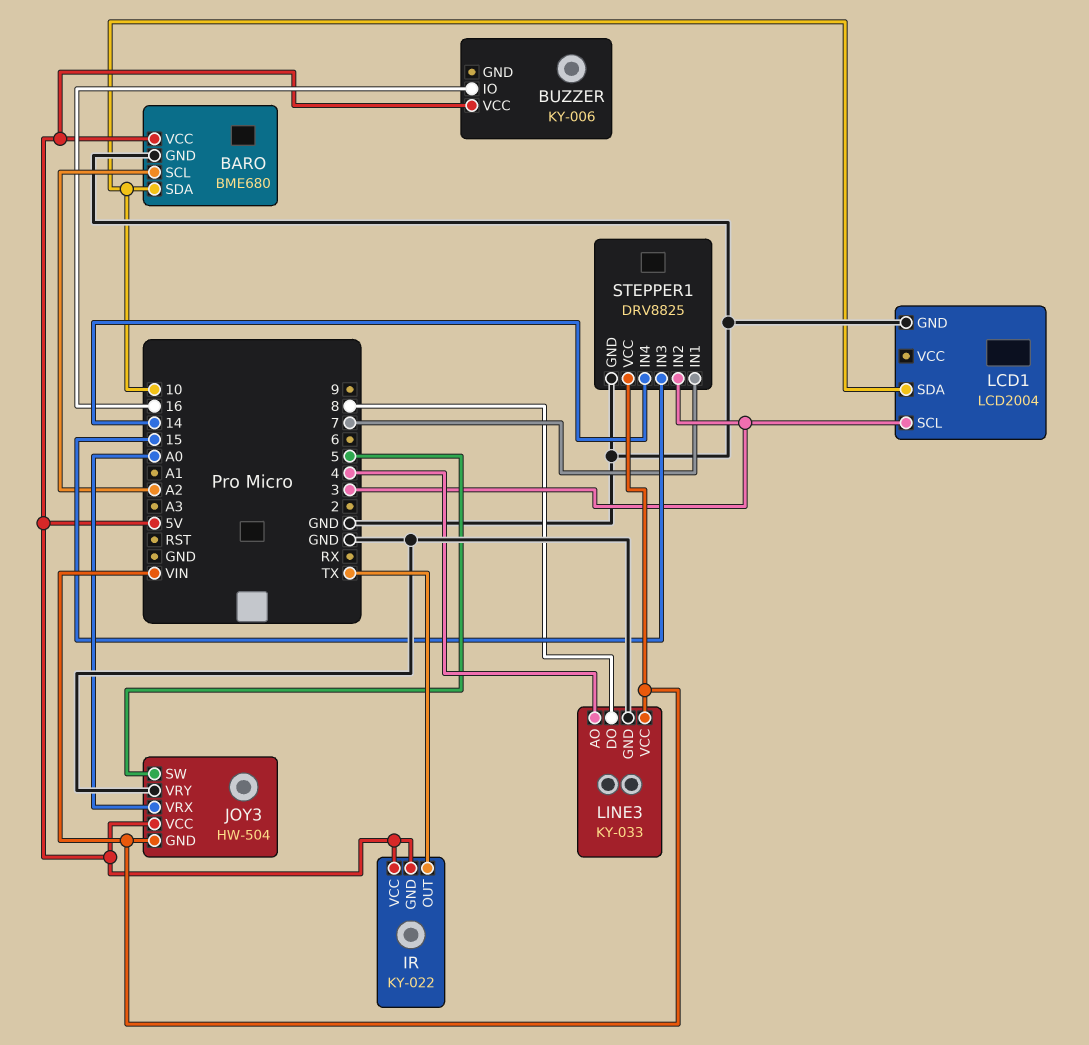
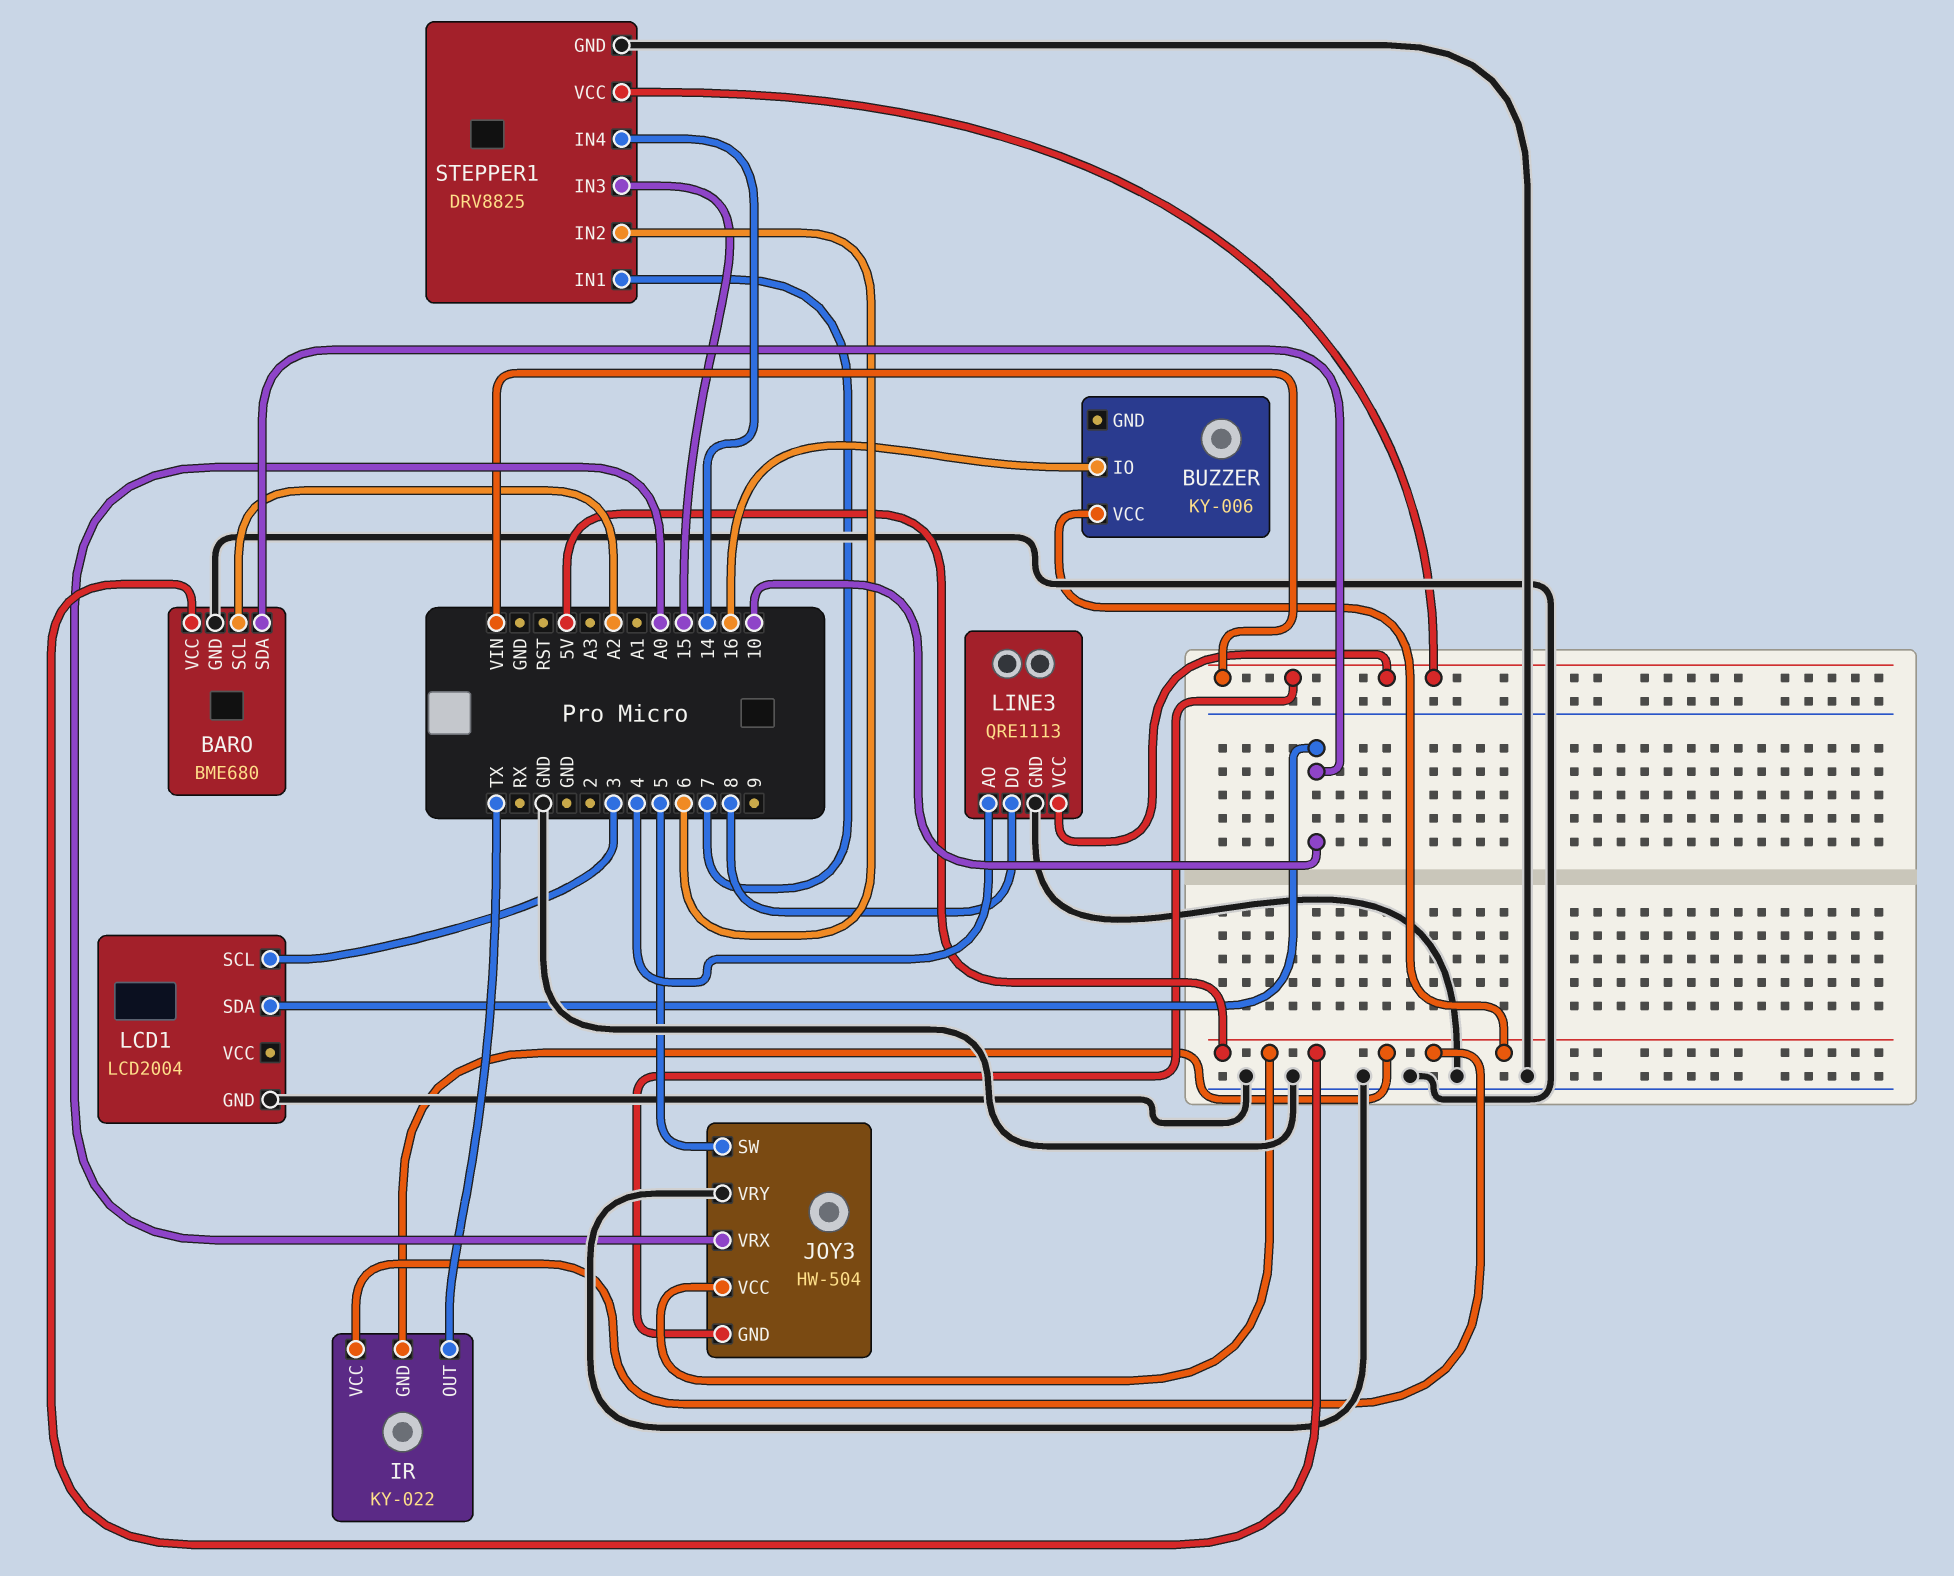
LINE3: KY-033 -> QRE1113
STEPPER1 pin IN2: 3 -> 6

